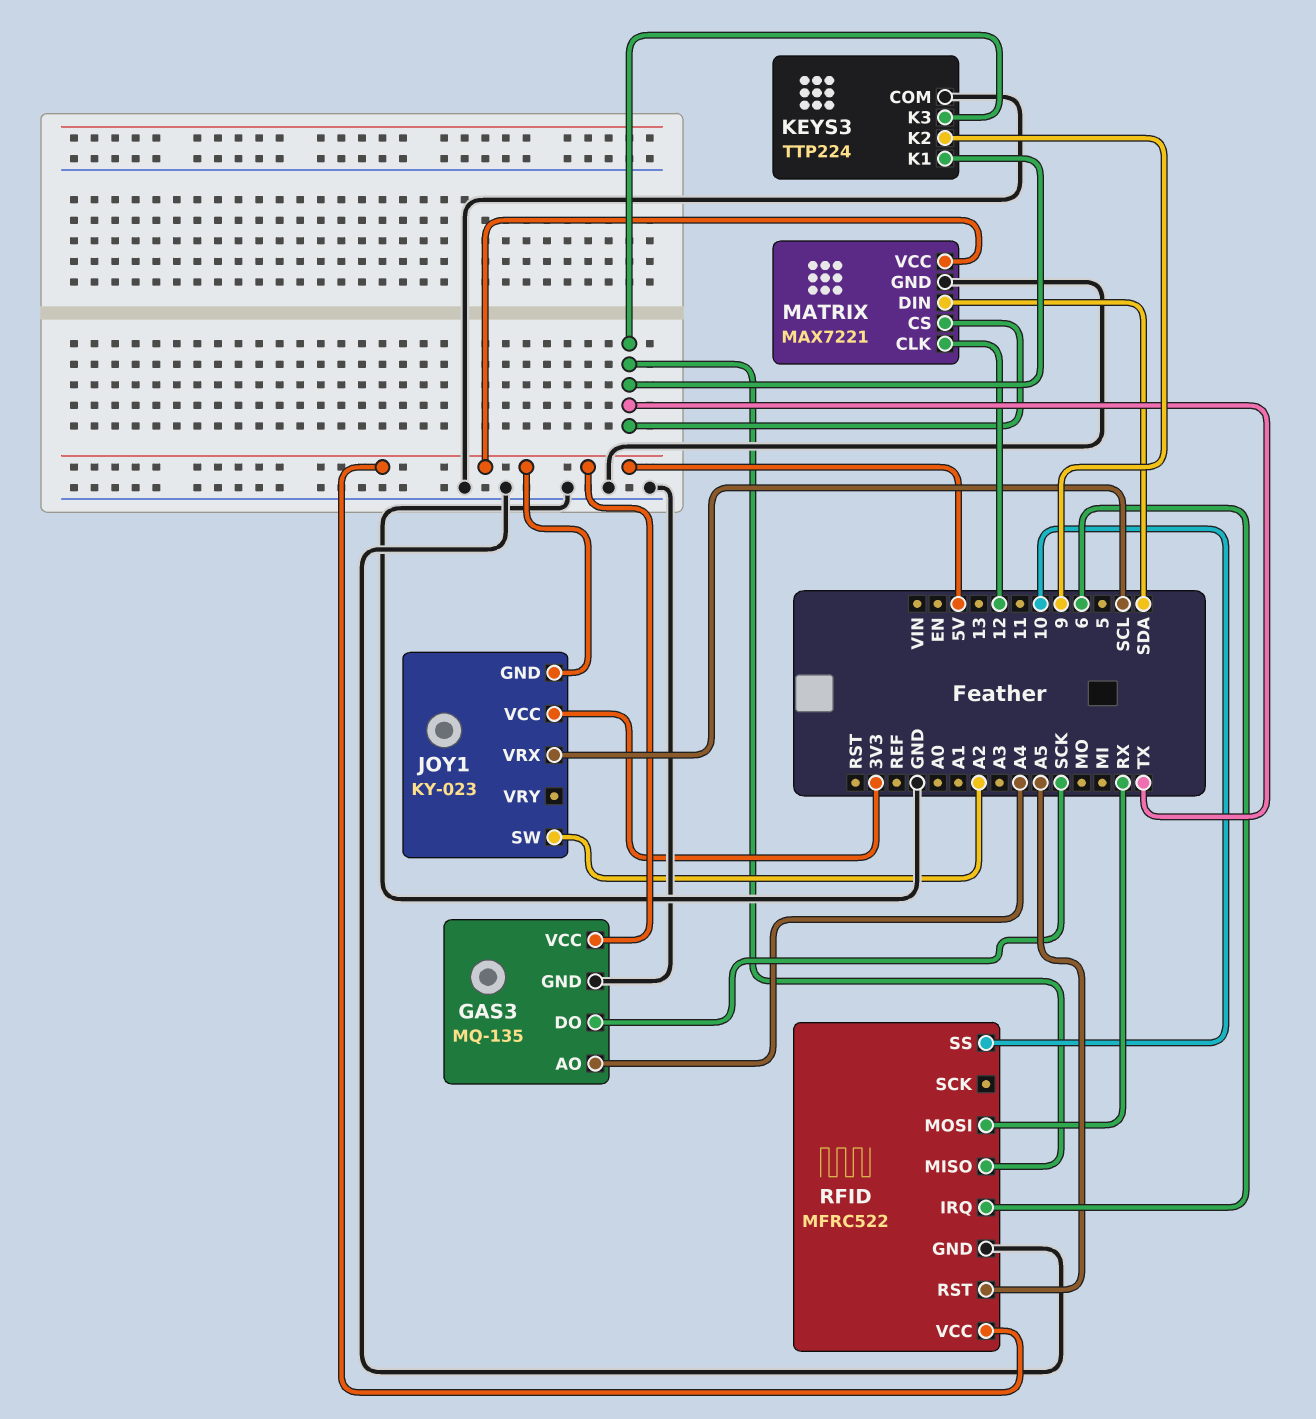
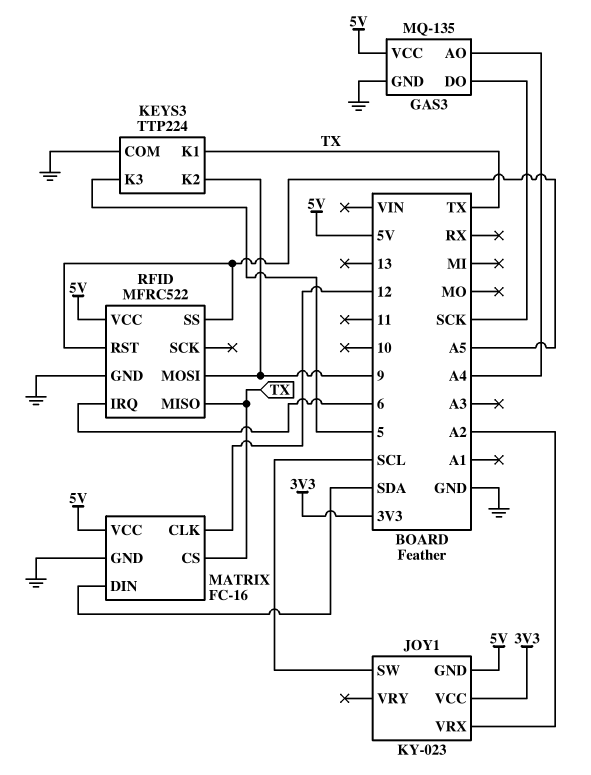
JOY1 pin SW: A2 -> SCL
JOY1 pin VRX: SCL -> A2
KEYS3 pin K3: TX -> 5
MATRIX: MAX7221 -> FC-16
RFID pin MOSI: RX -> 9
RFID pin SS: 10 -> A5

